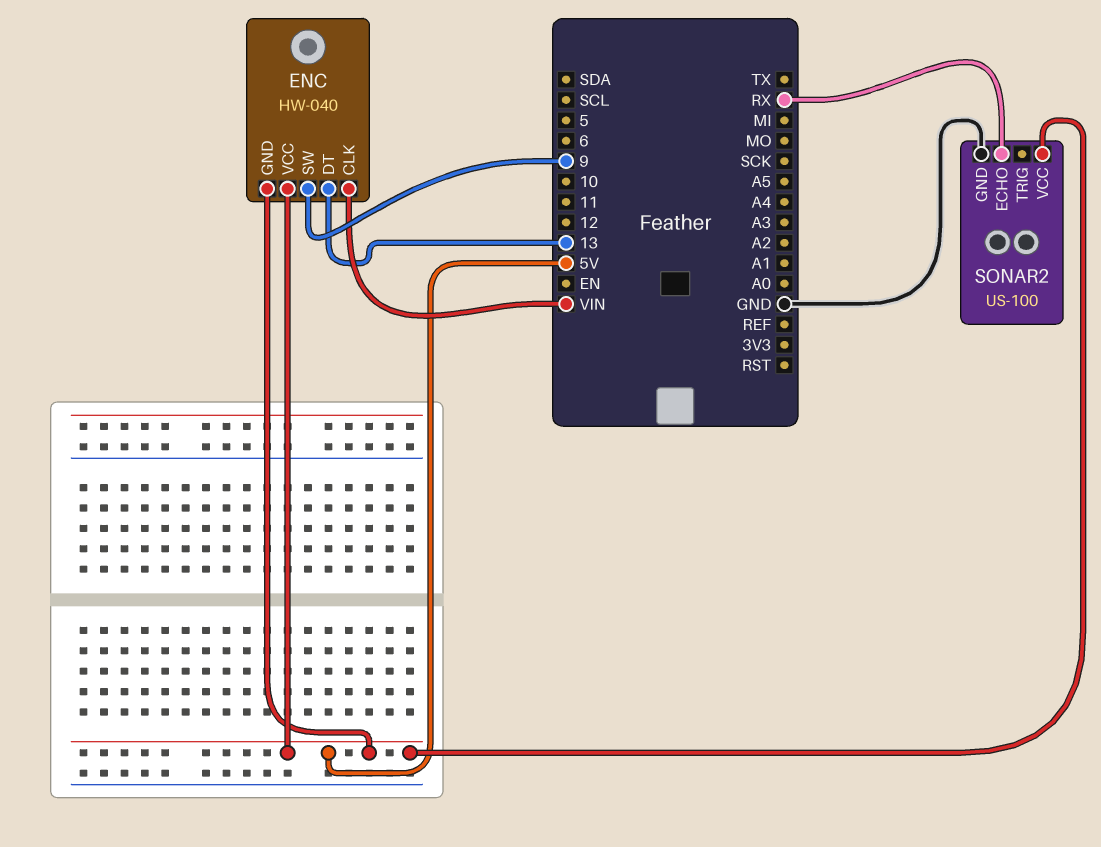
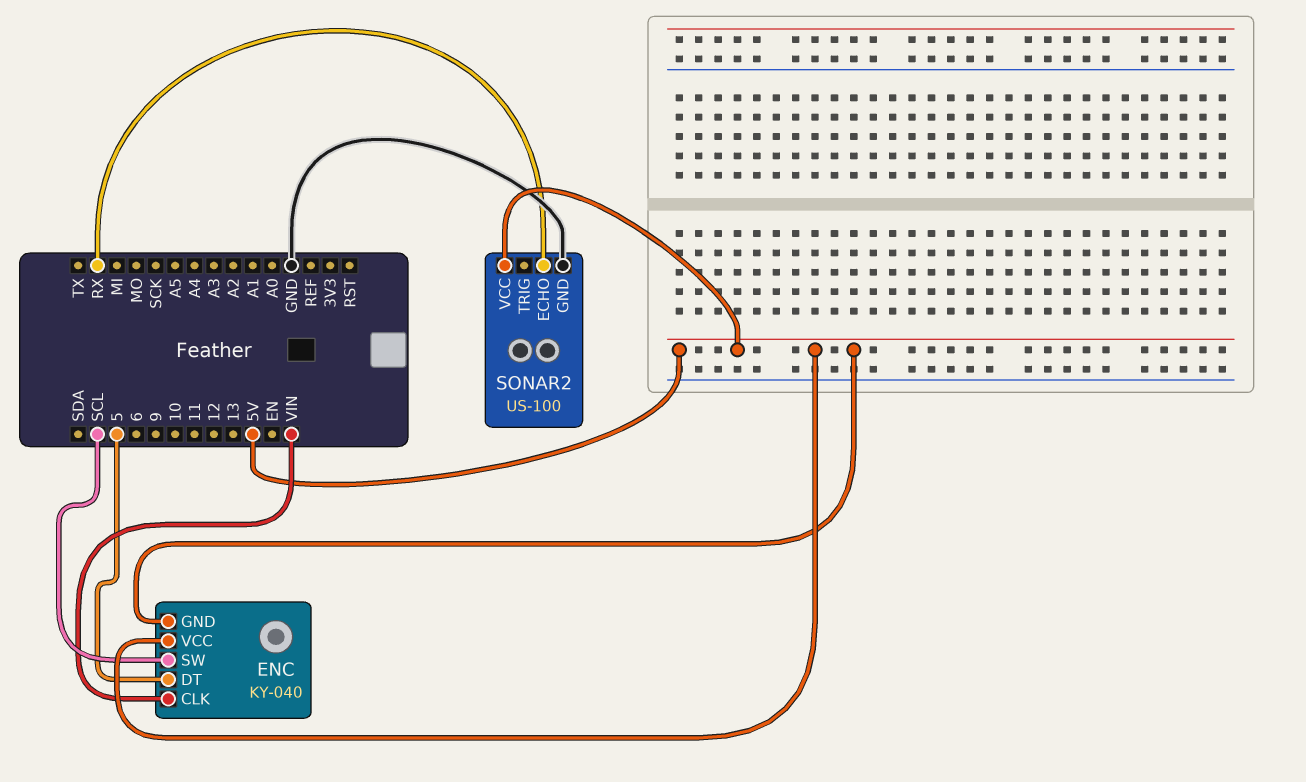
ENC: HW-040 -> KY-040
ENC pin DT: 13 -> 5
ENC pin SW: 9 -> SCL

